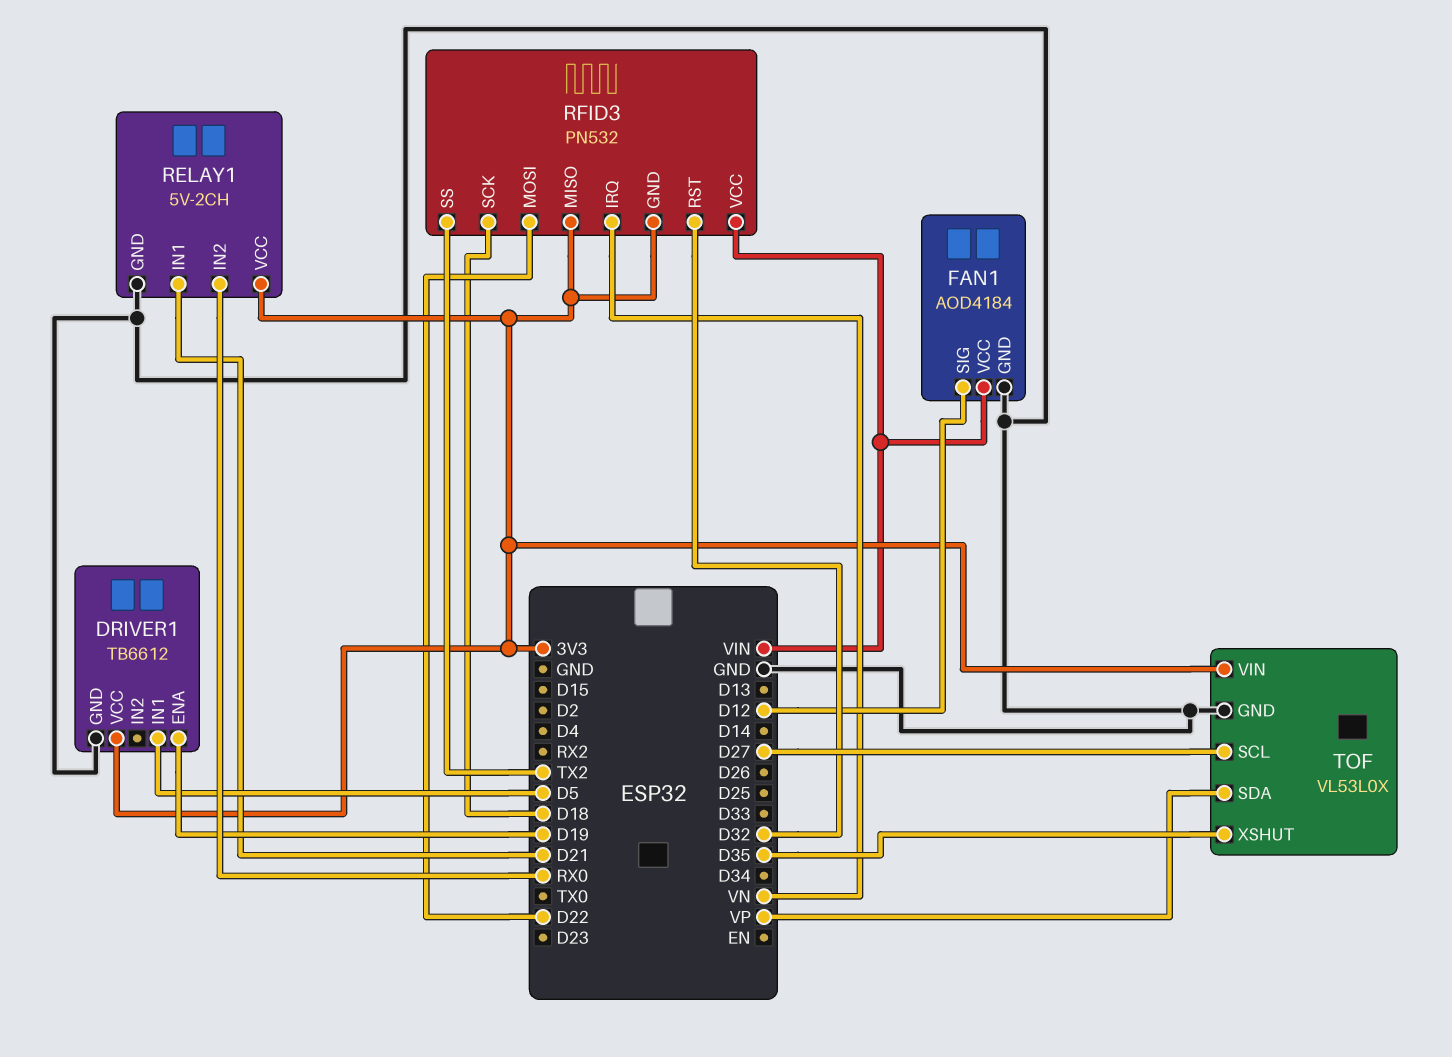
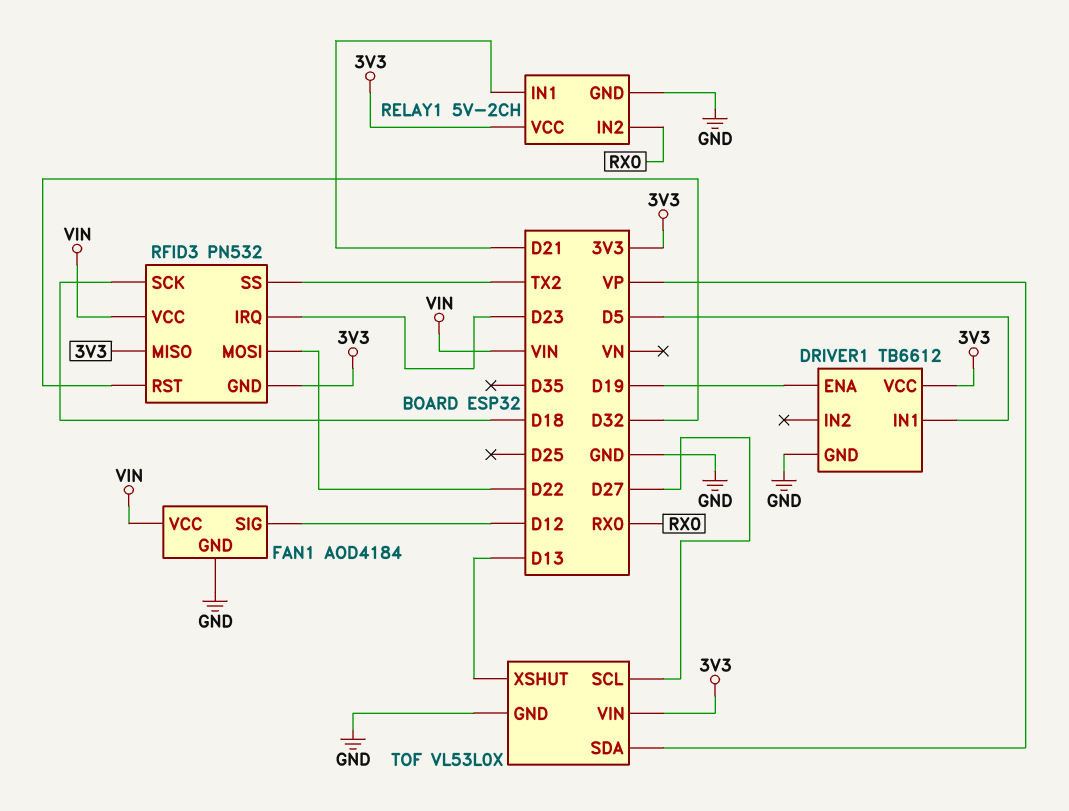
RFID3 pin IRQ: VN -> D23
TOF pin XSHUT: D35 -> D13

